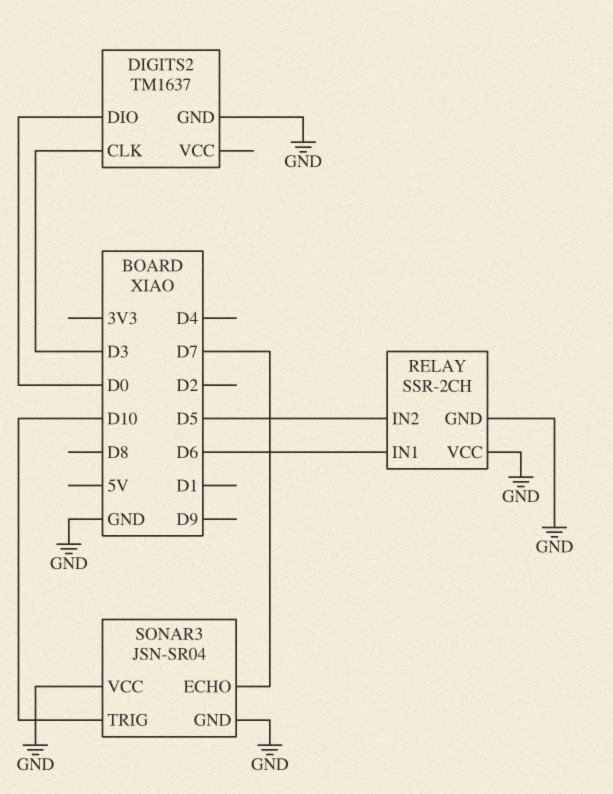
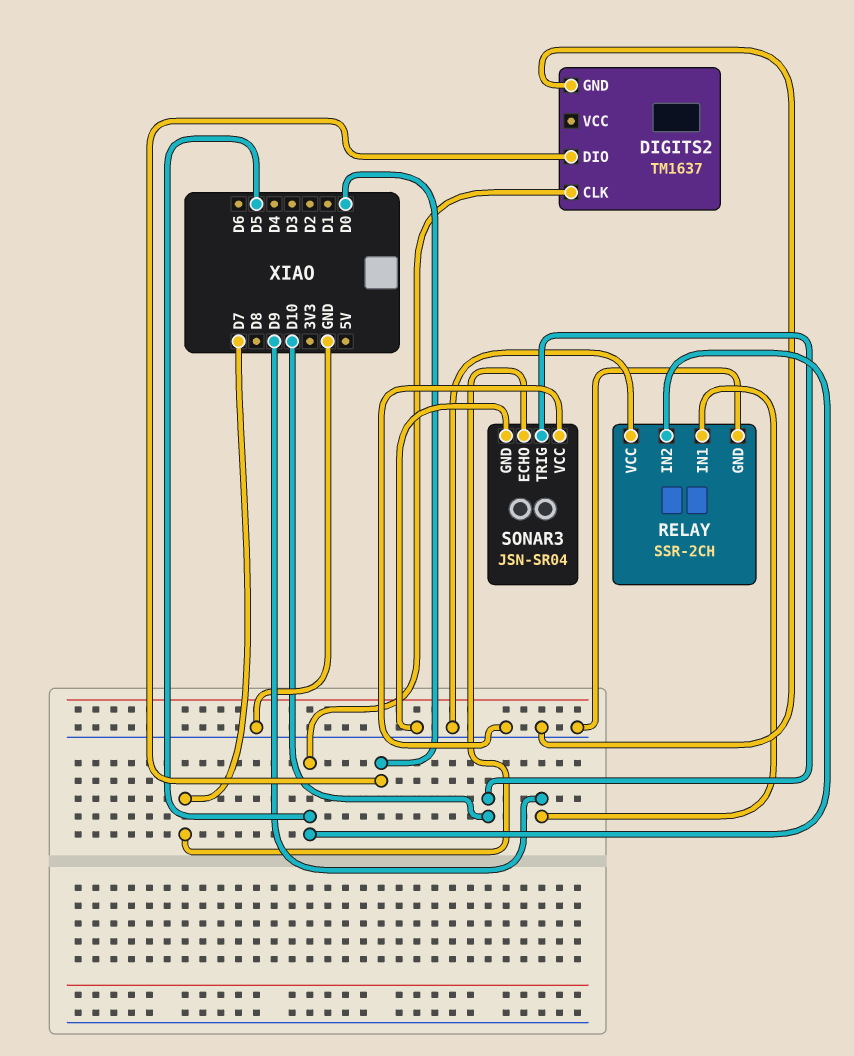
DIGITS2 pin CLK: D3 -> D5
RELAY pin IN1: D6 -> D9

